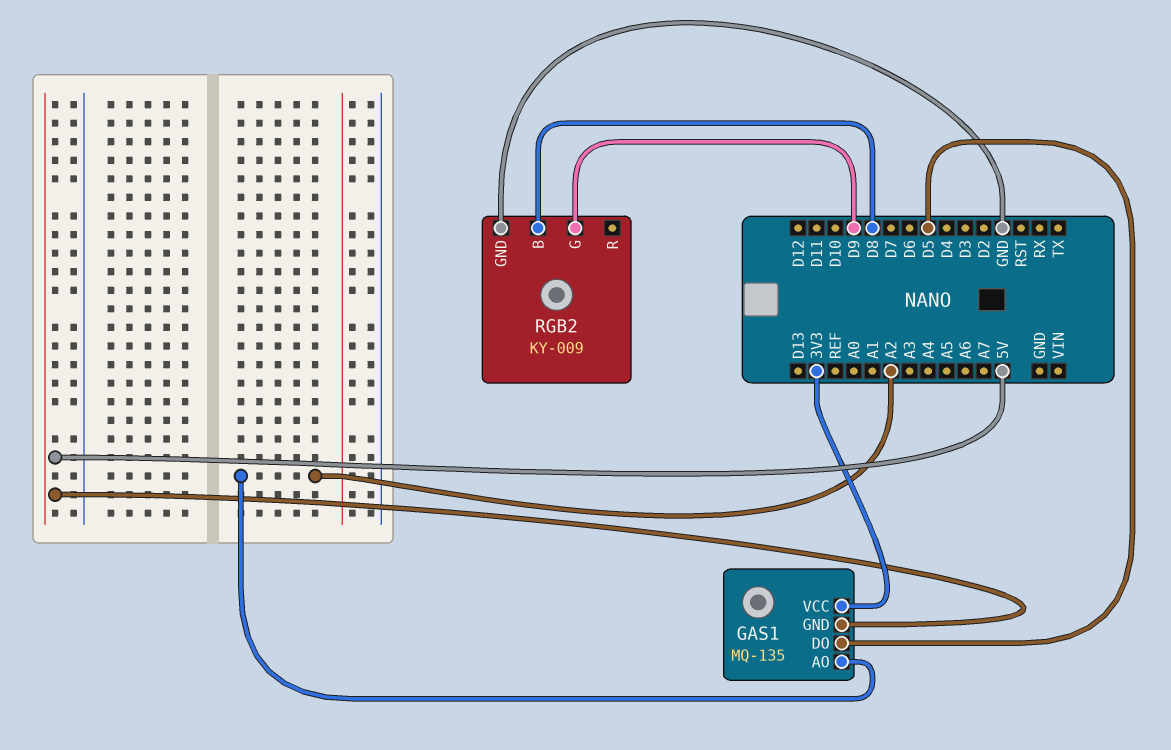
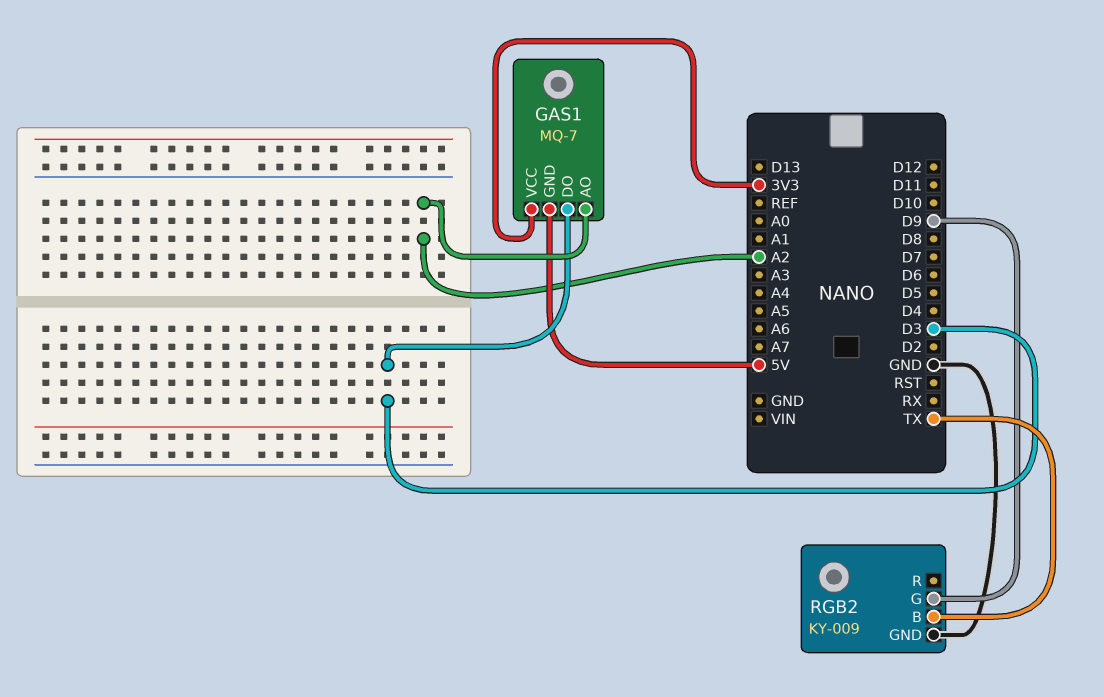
GAS1: MQ-135 -> MQ-7
GAS1 pin DO: D5 -> D3
RGB2 pin B: D8 -> TX

